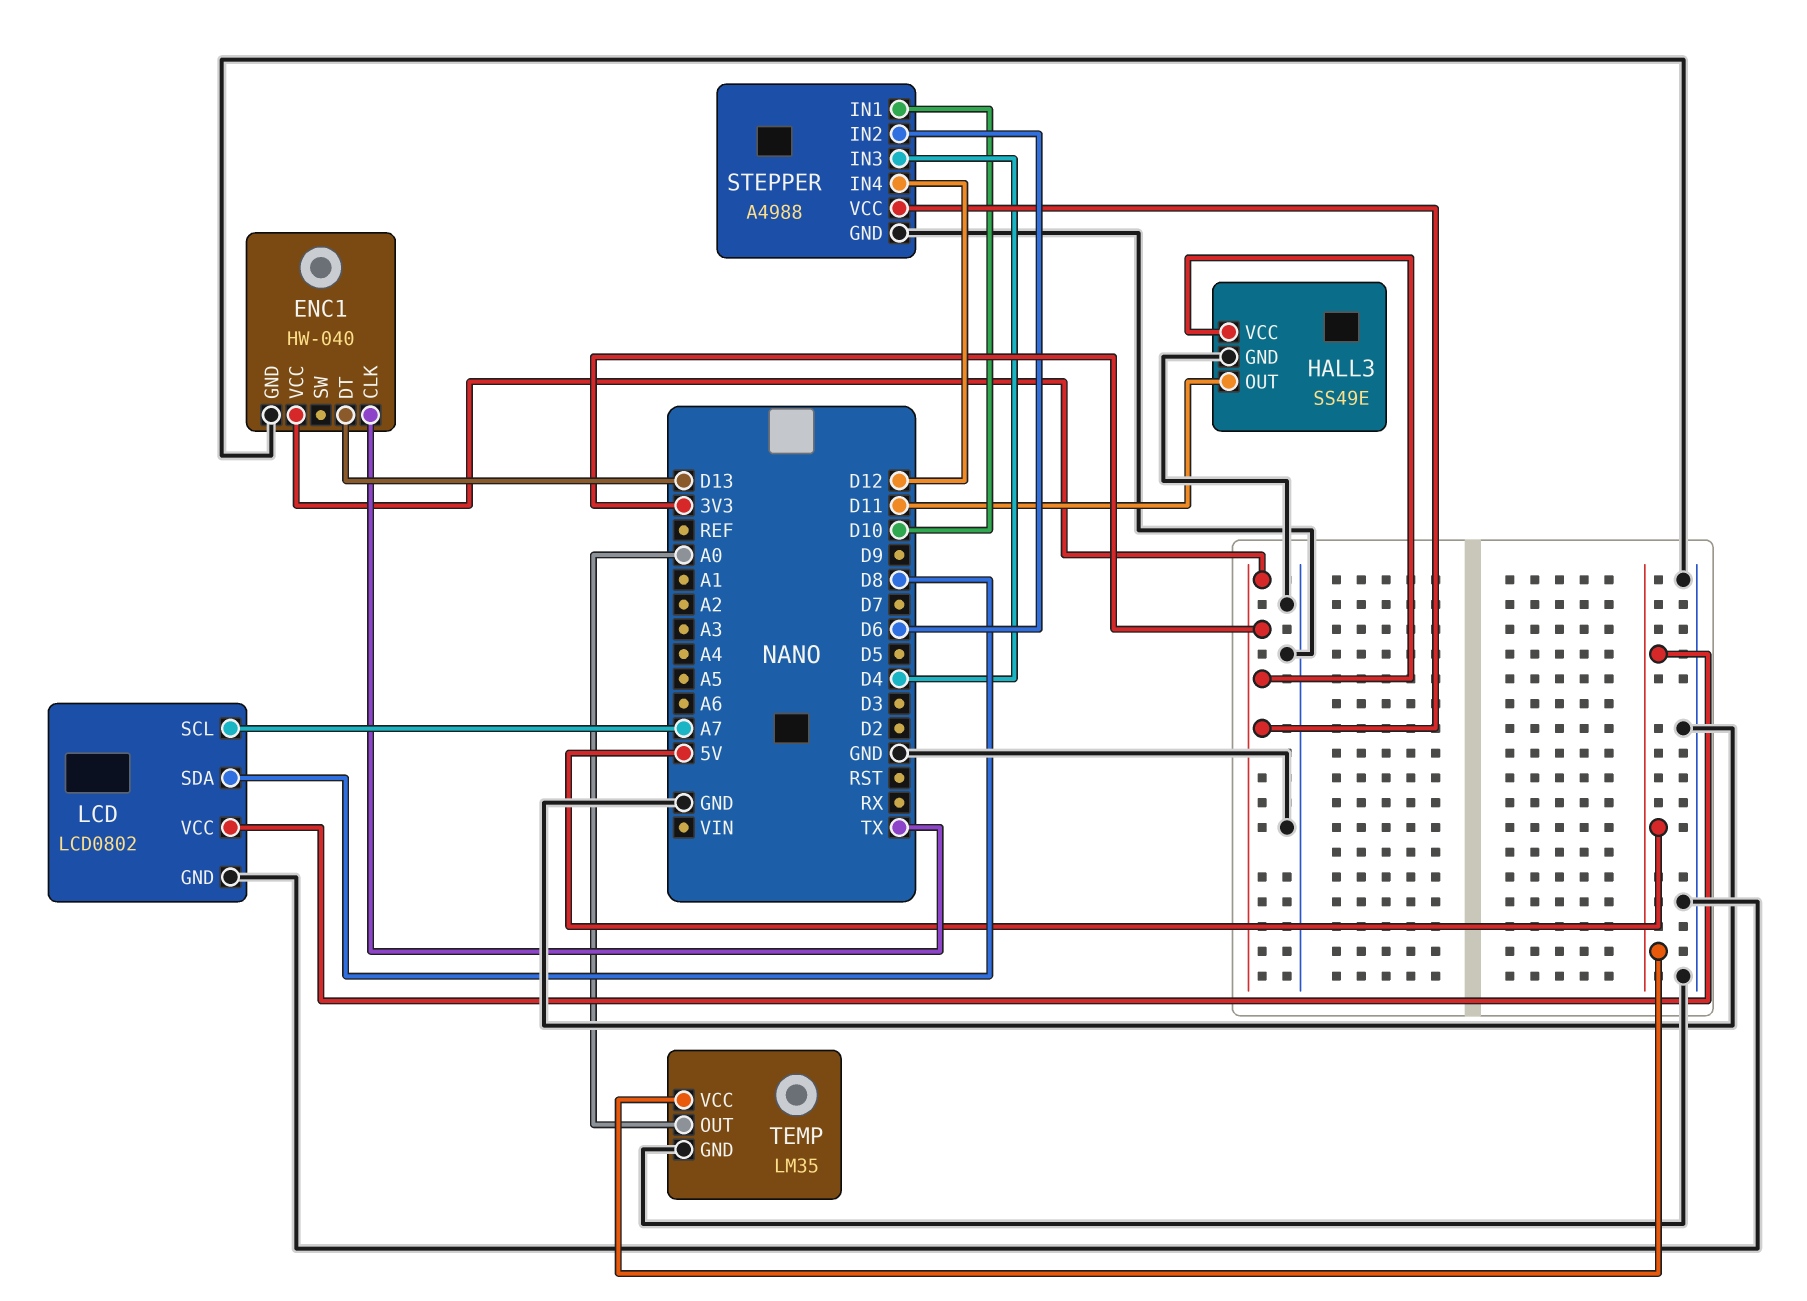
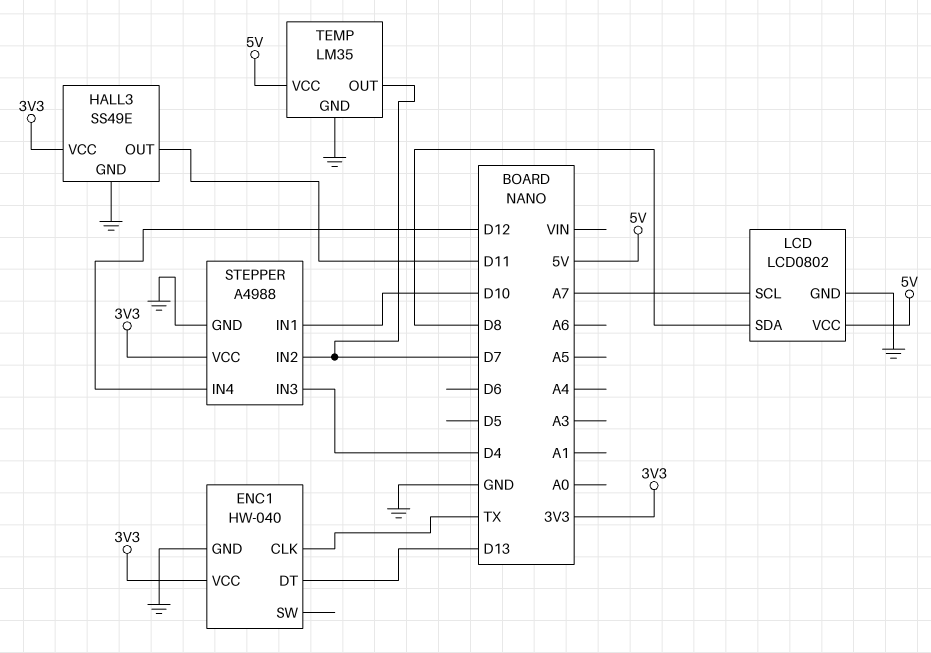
STEPPER pin IN2: D6 -> D7
TEMP pin OUT: A0 -> D7

